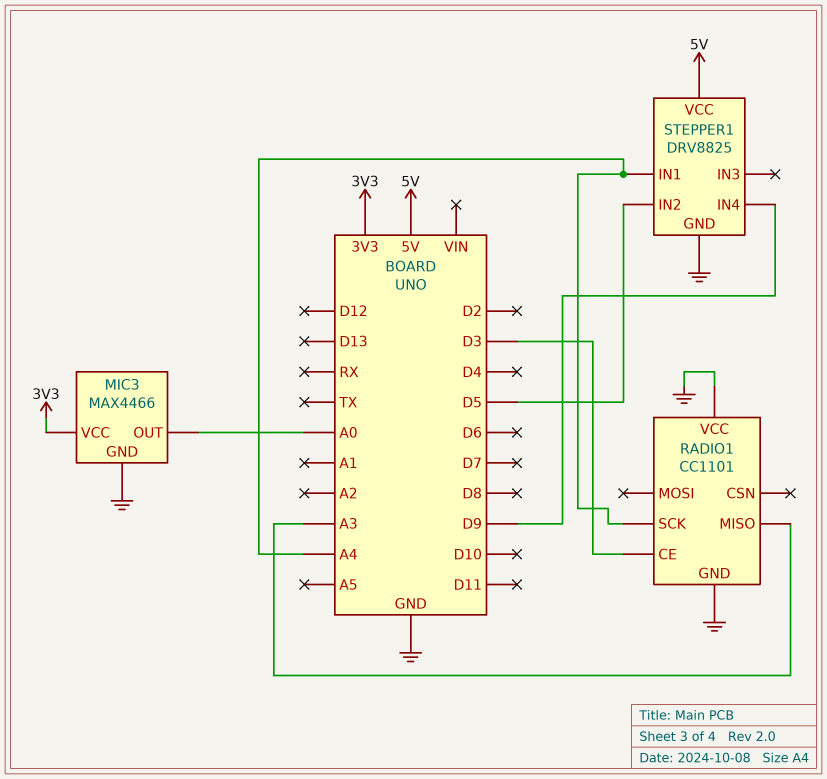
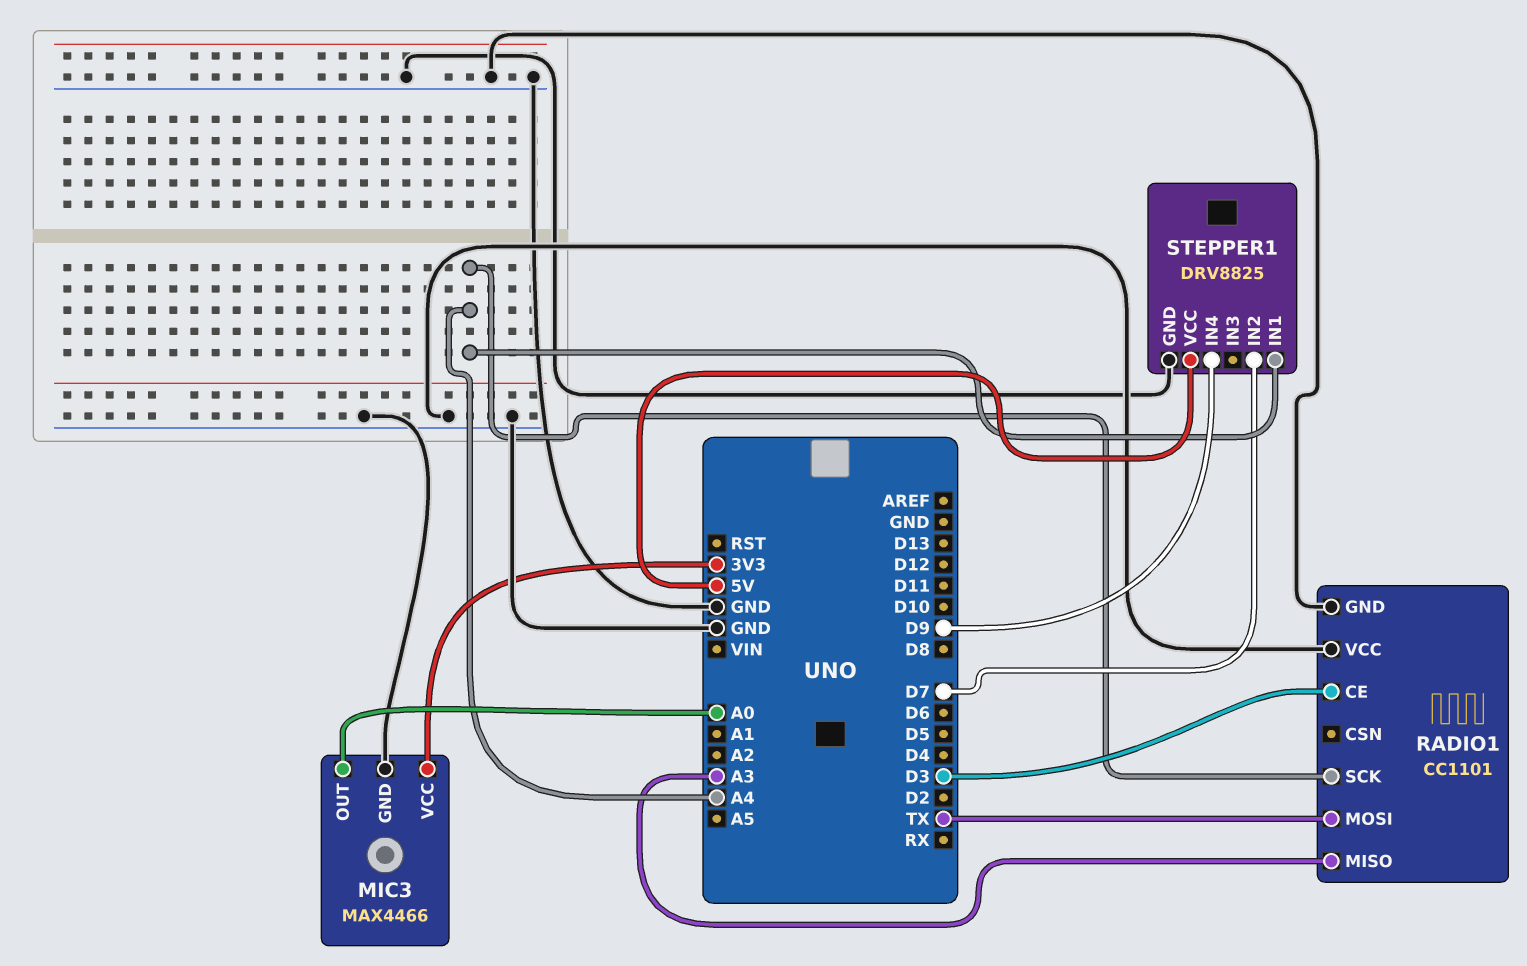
RADIO1 pin MOSI: none -> TX
STEPPER1 pin IN2: D5 -> D7

